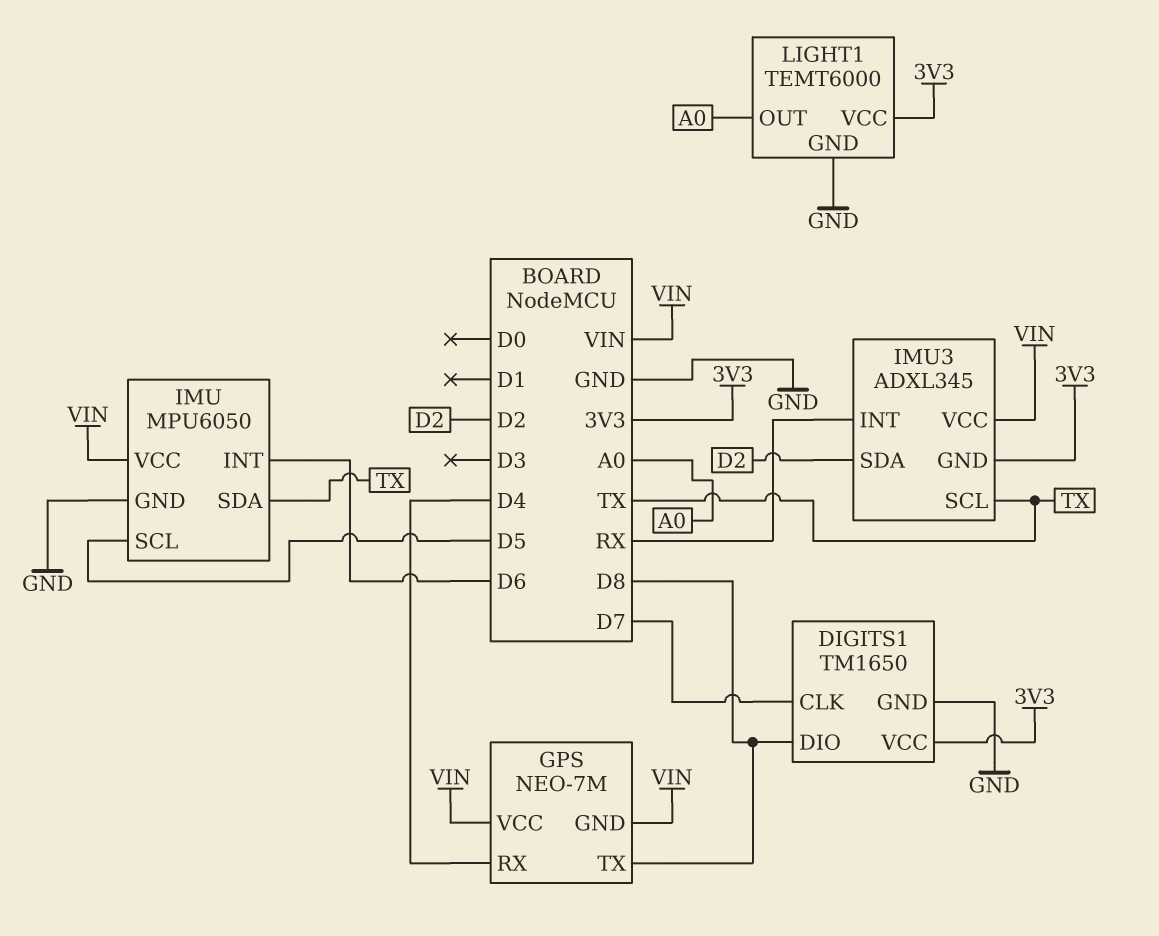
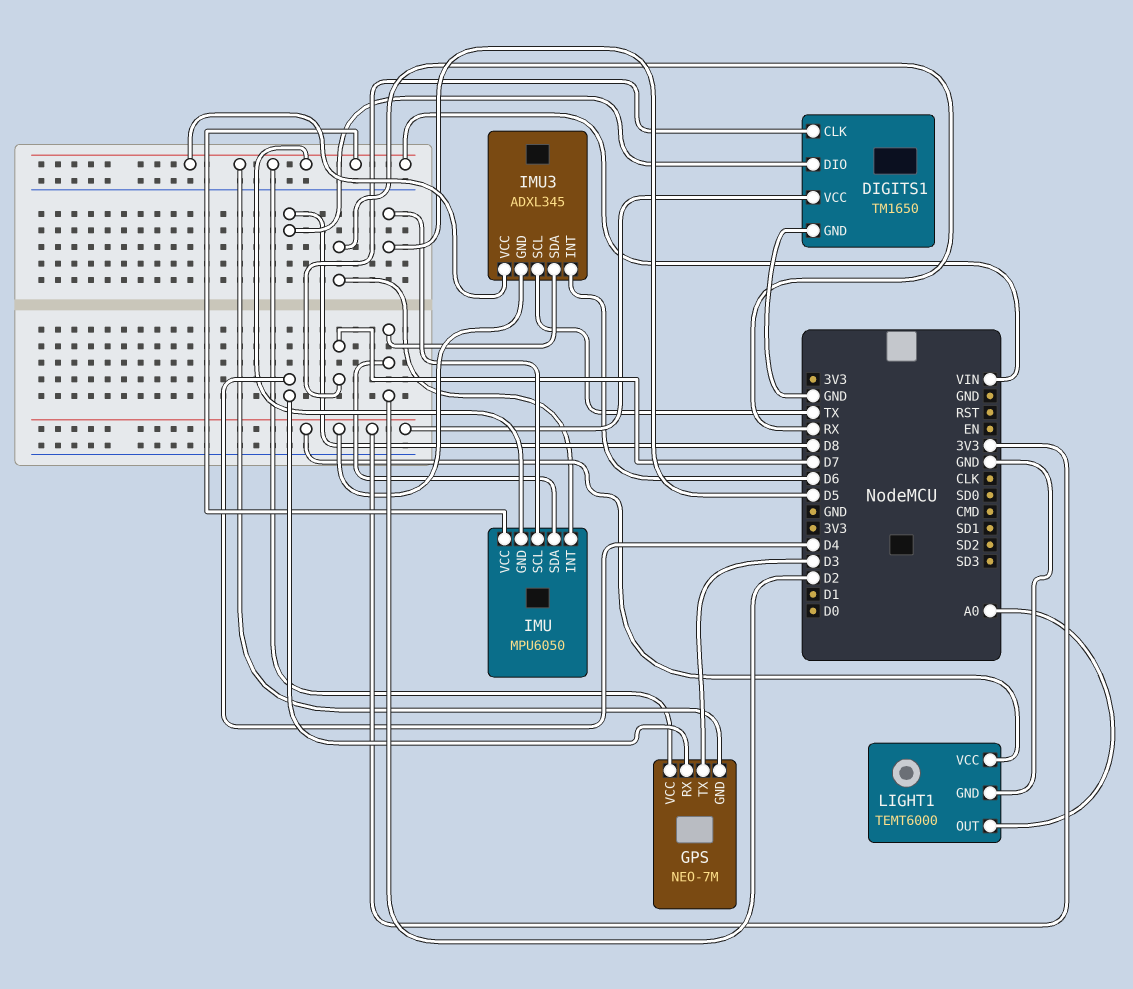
GPS pin TX: D8 -> D3
IMU pin GND: GND -> VIN
IMU pin INT: D6 -> RX
IMU pin SDA: TX -> D2
IMU3 pin INT: RX -> D6

